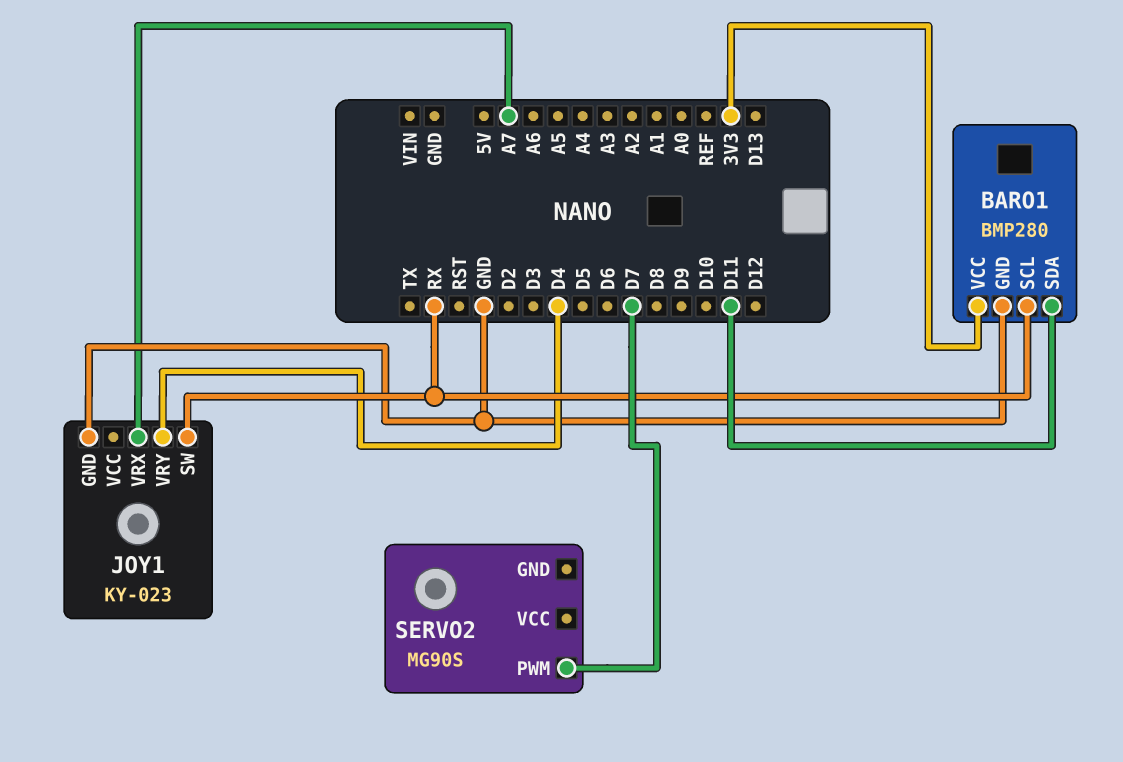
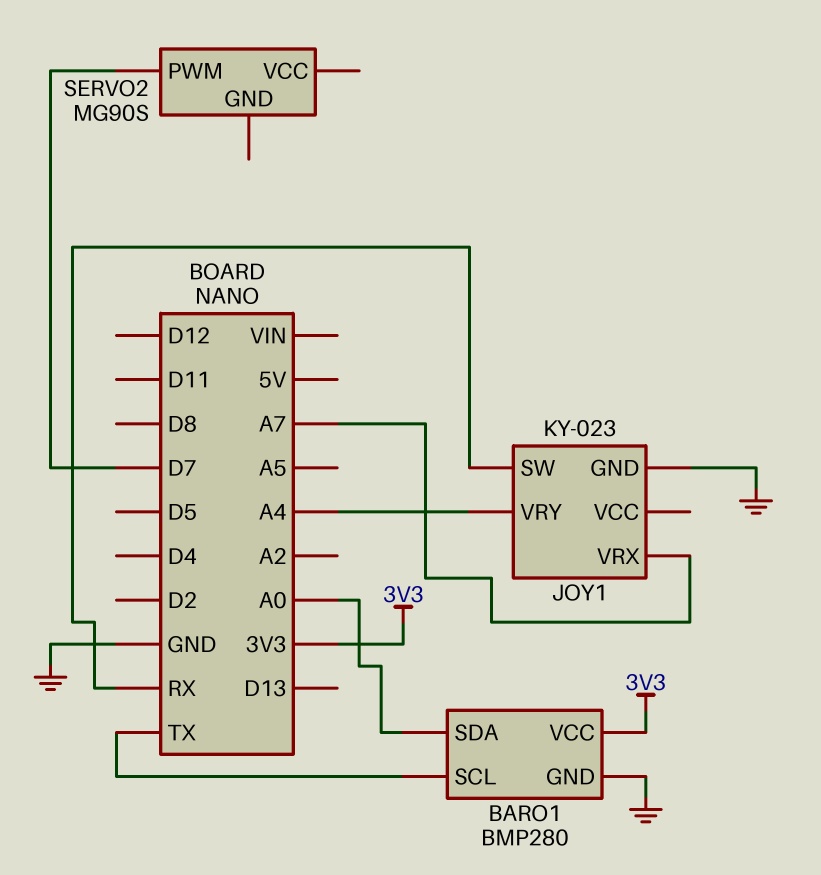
BARO1 pin SCL: RX -> TX
BARO1 pin SDA: D11 -> A0
JOY1 pin VRY: D4 -> A4

